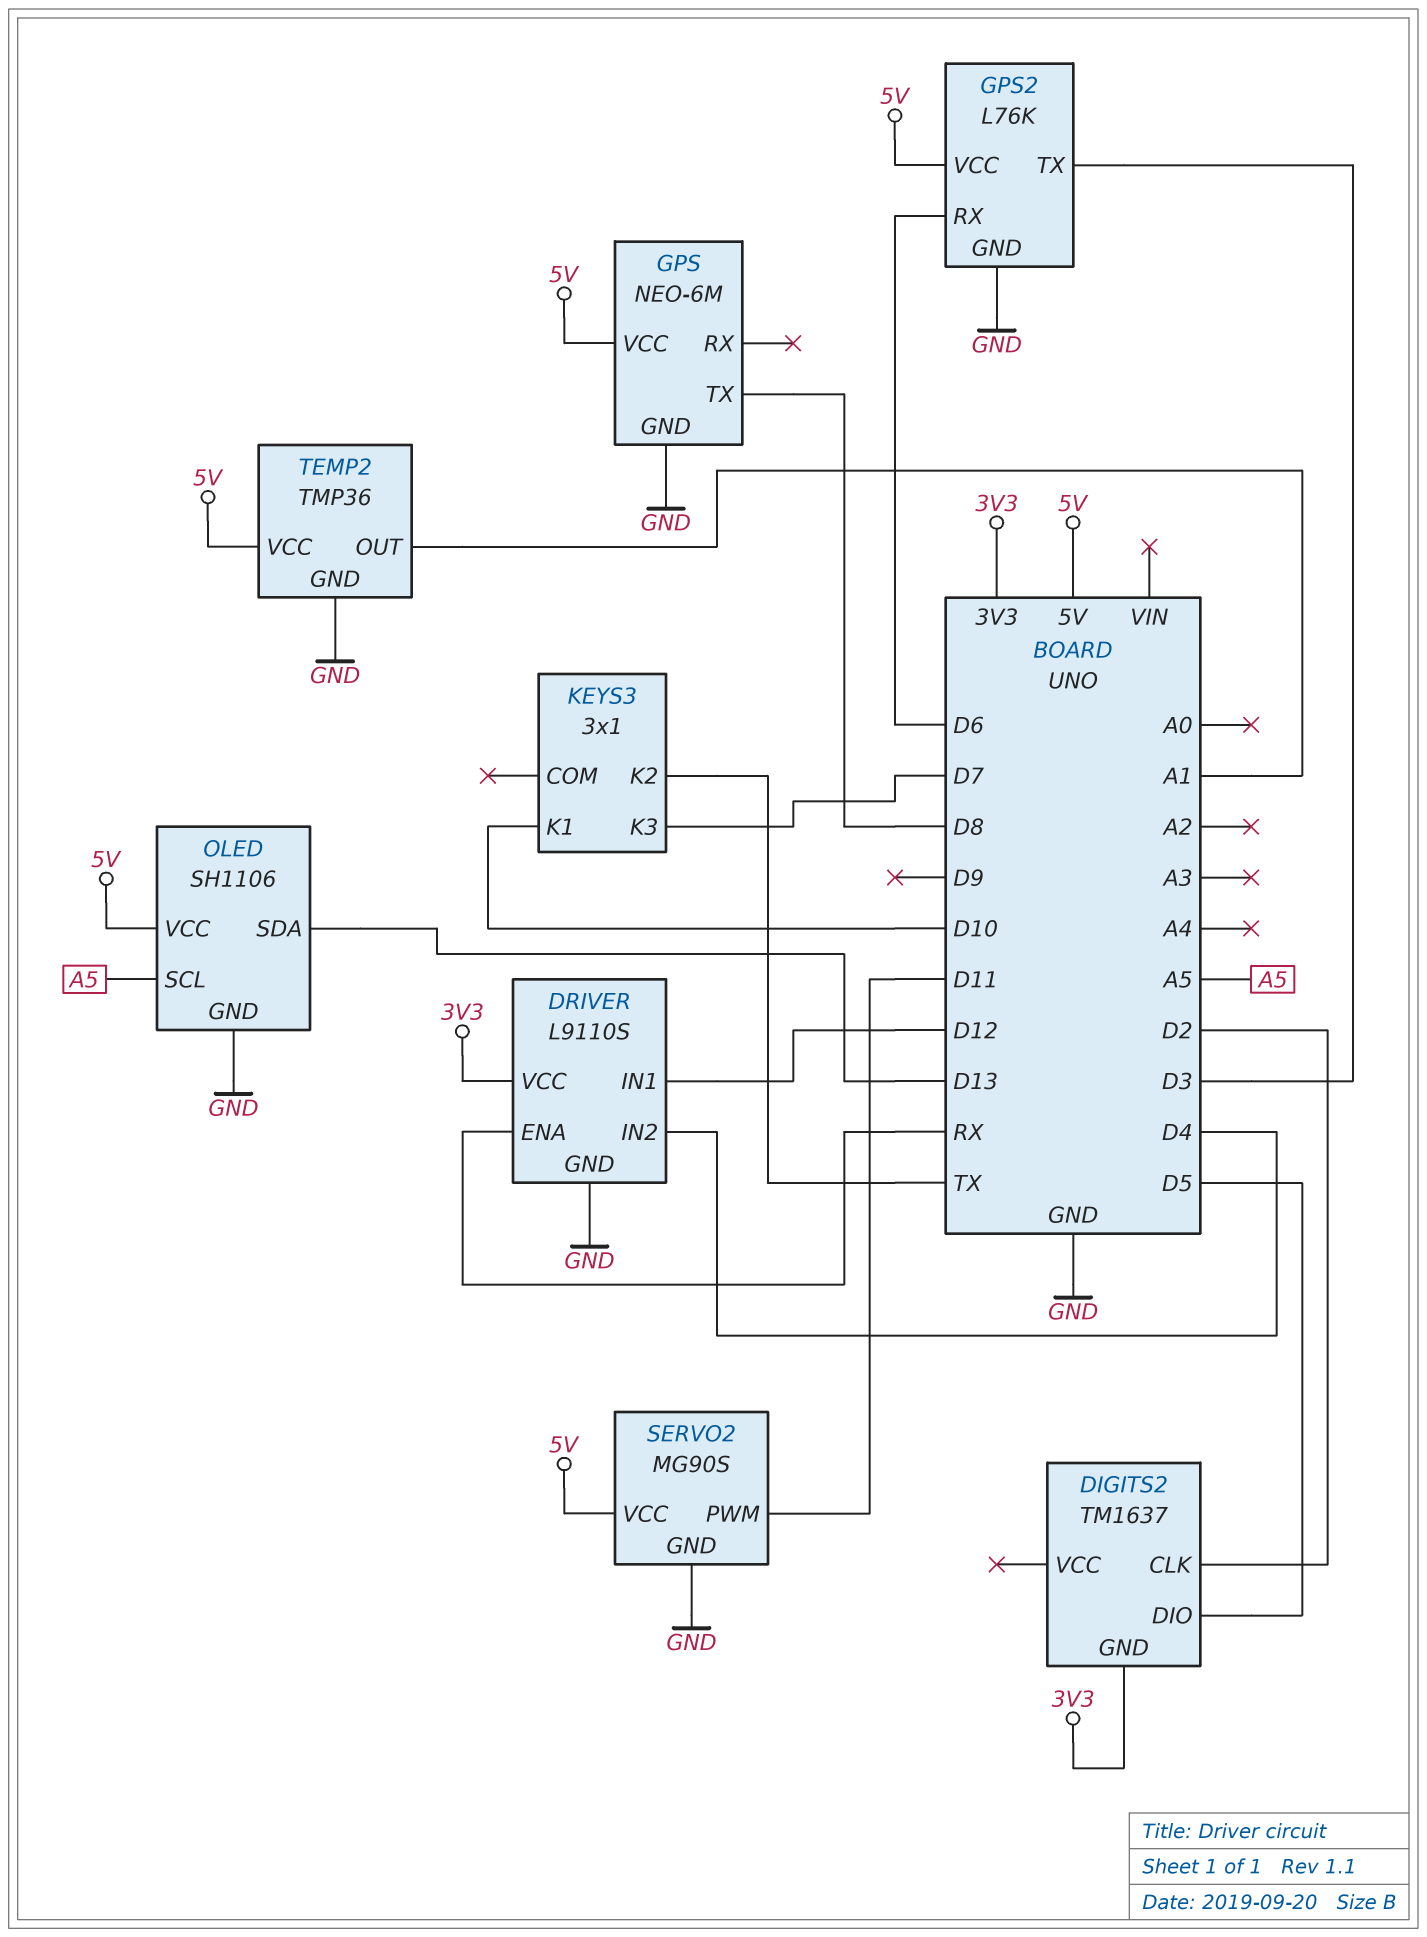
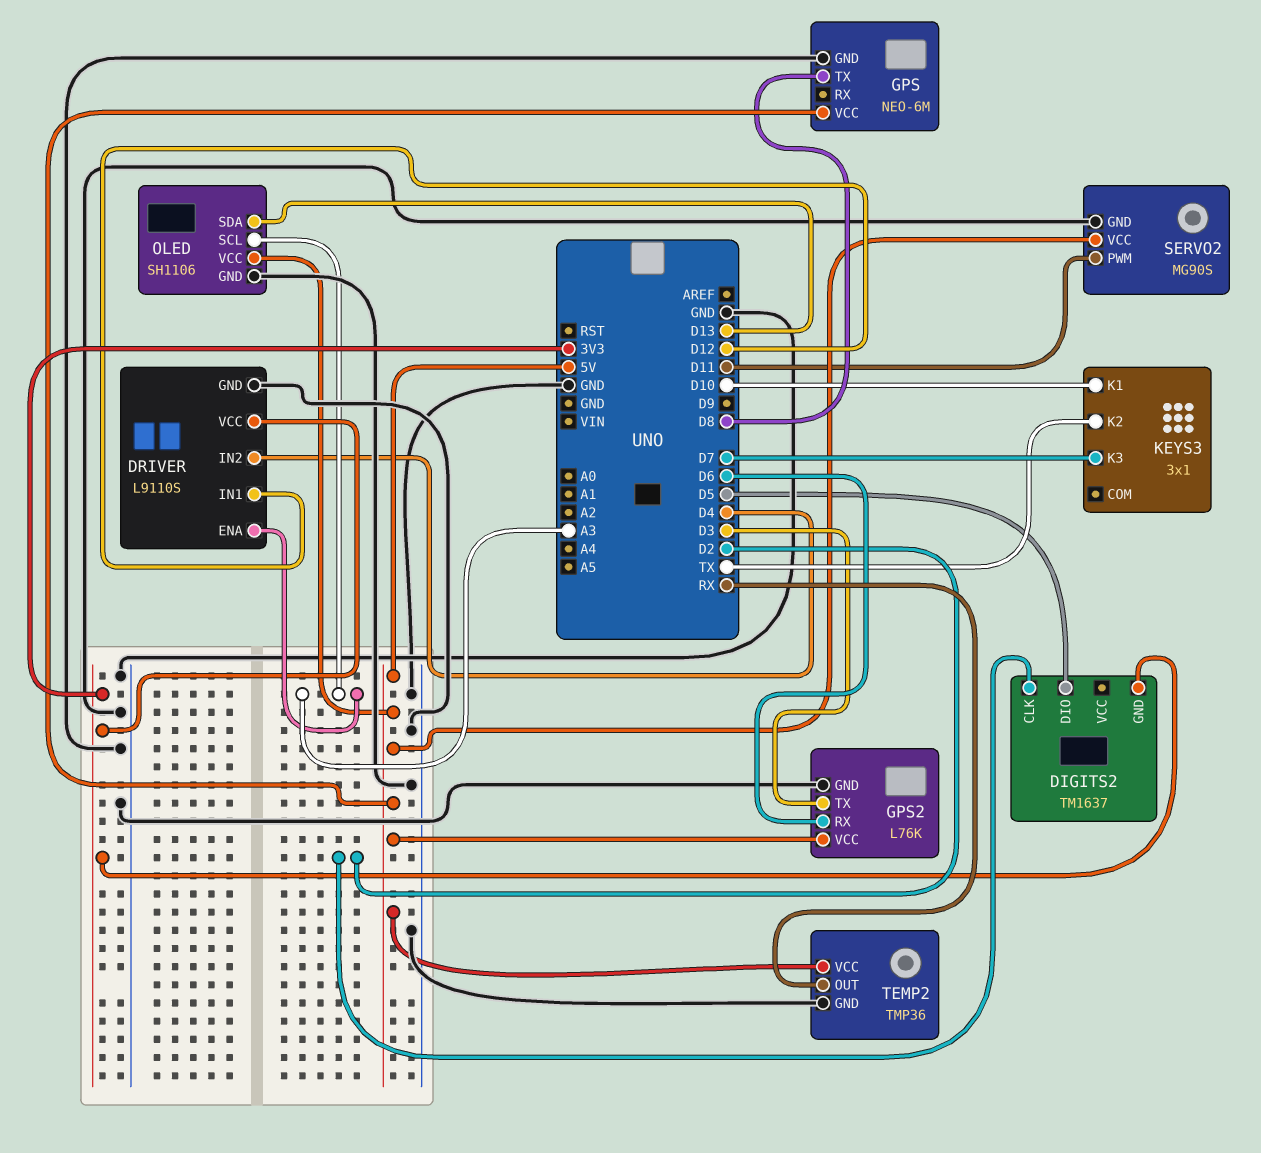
DRIVER pin ENA: RX -> A3
OLED pin SCL: A5 -> A3
TEMP2 pin OUT: A1 -> RX

